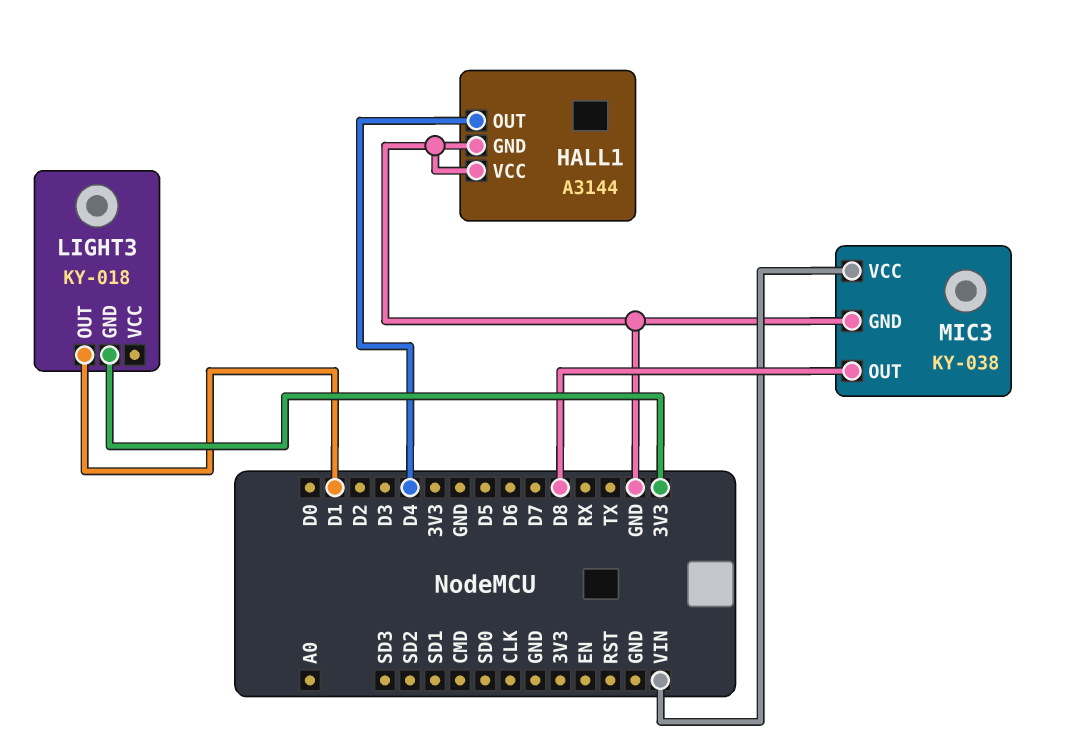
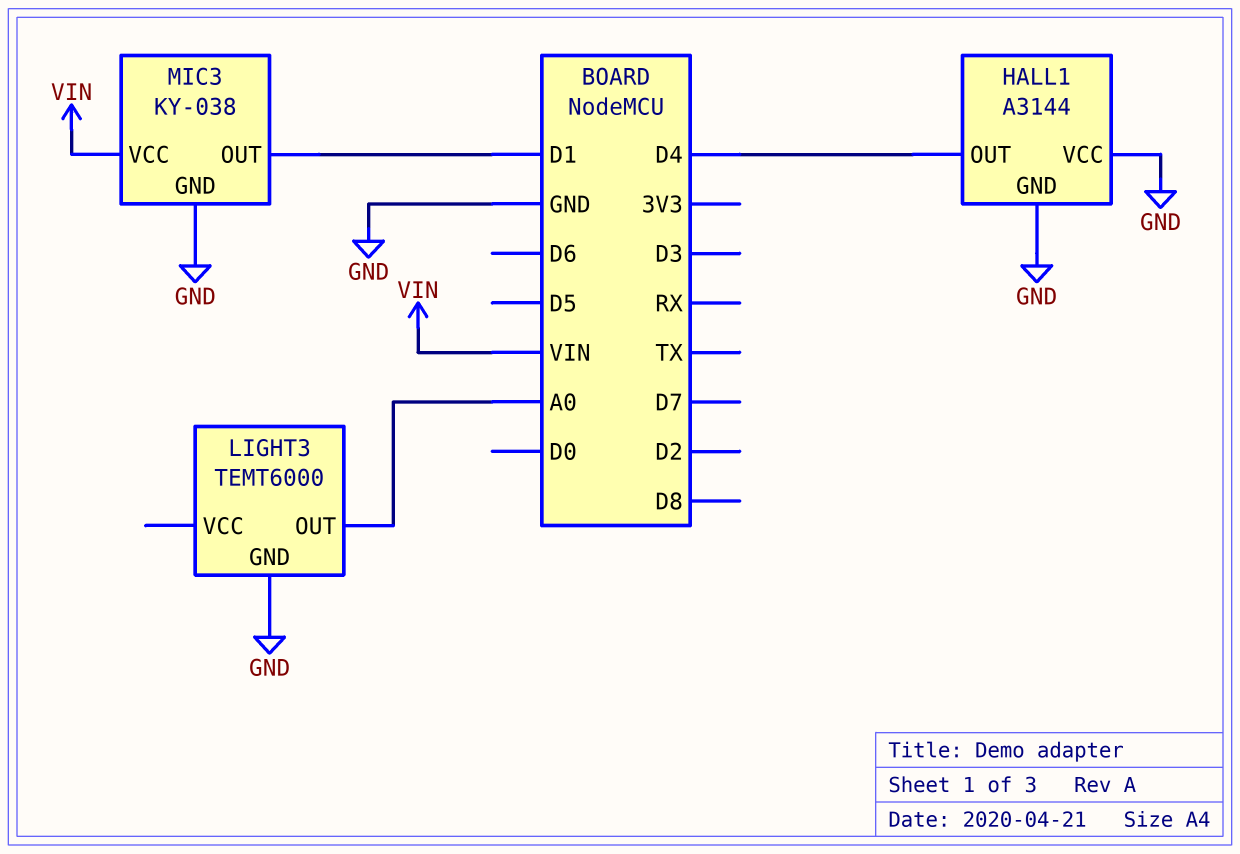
LIGHT3: KY-018 -> TEMT6000
LIGHT3 pin GND: 3V3 -> GND
LIGHT3 pin OUT: D1 -> A0
MIC3 pin OUT: D8 -> D1

